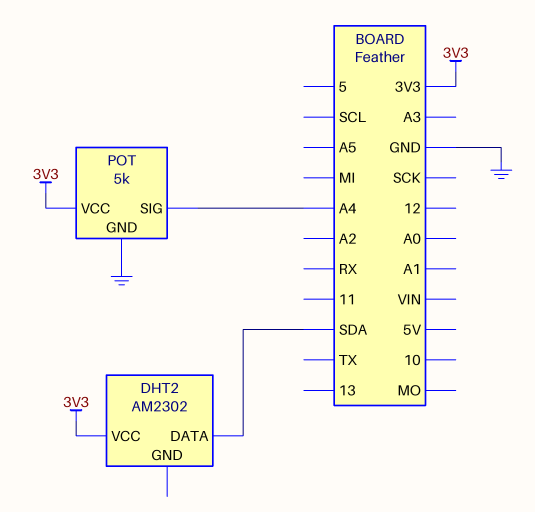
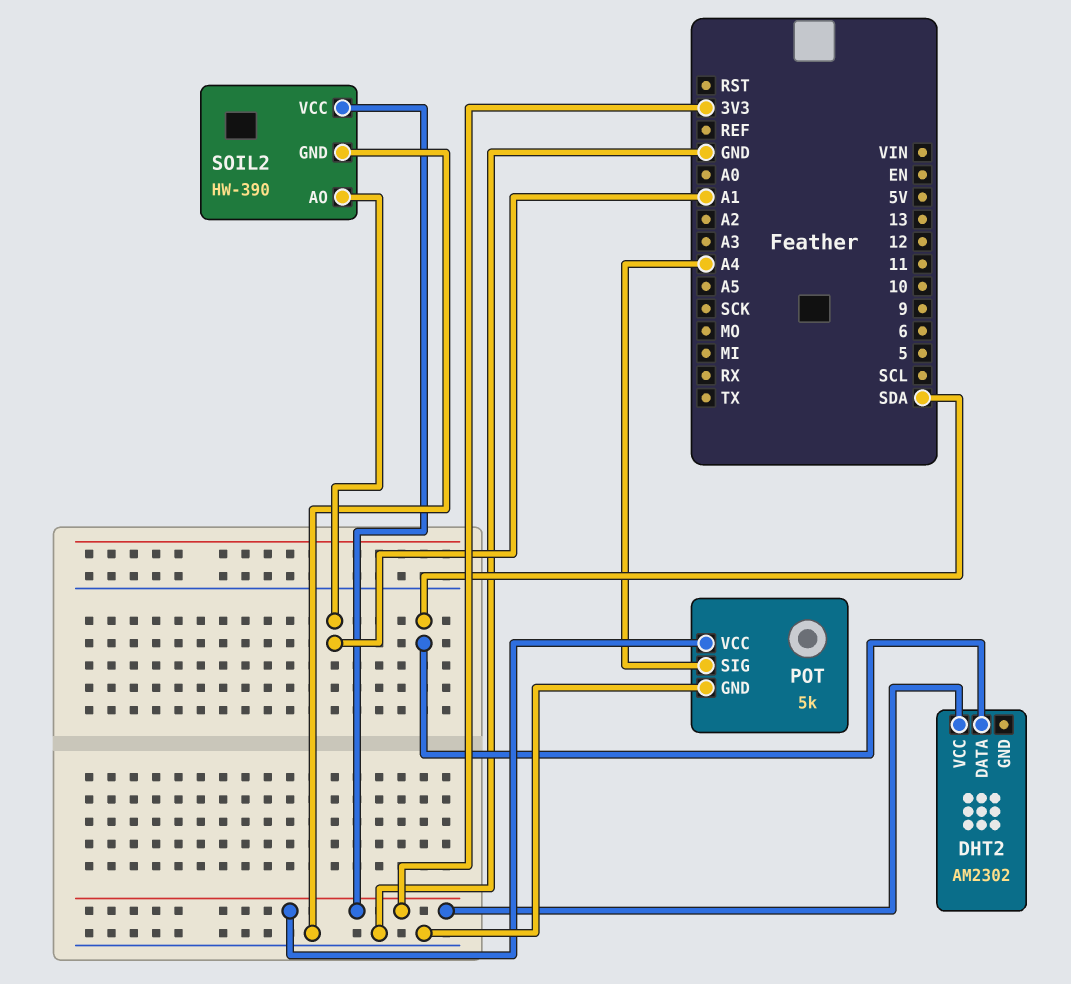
SOIL2: none -> HW-390
SOIL2 pin AO: none -> A1
SOIL2 pin GND: none -> GND
SOIL2 pin VCC: none -> 3V3

